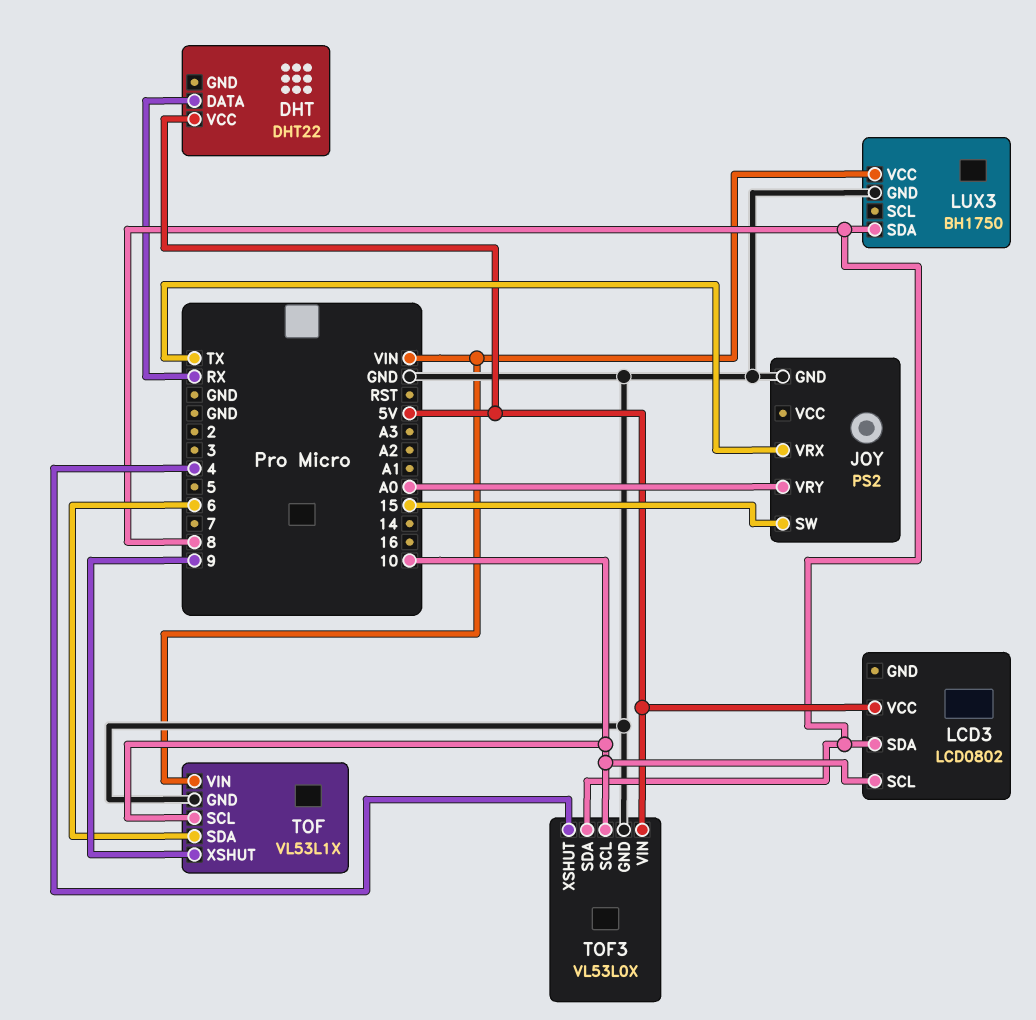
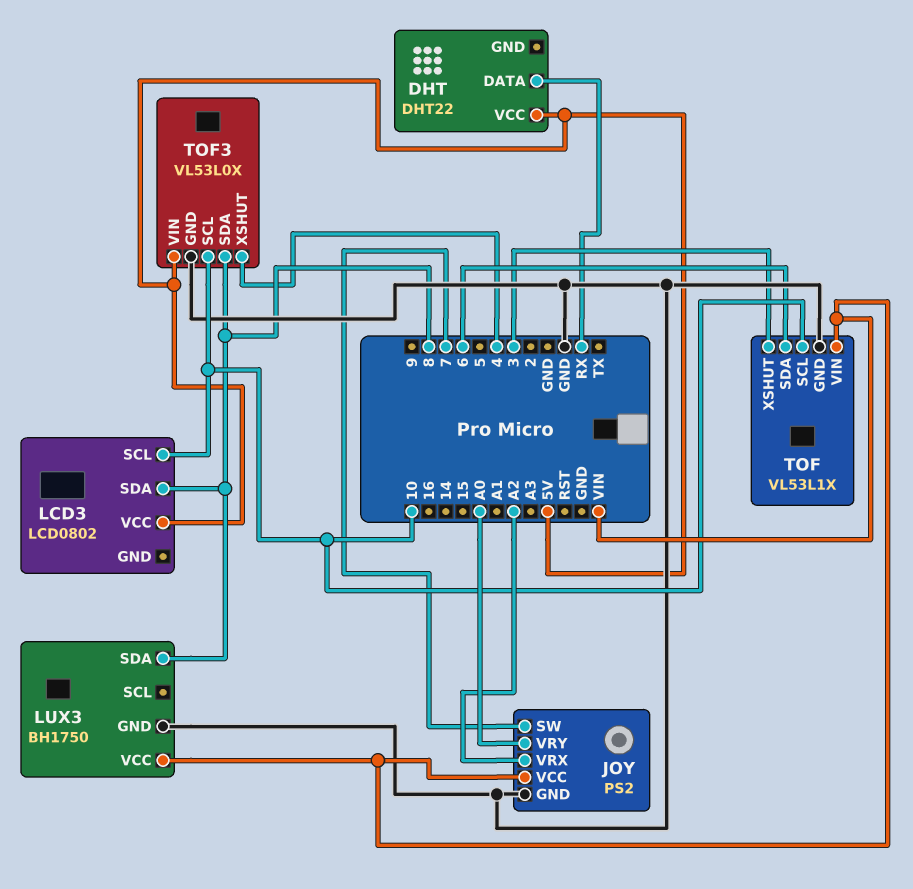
JOY pin SW: 15 -> 7
JOY pin VCC: none -> VIN
JOY pin VRX: TX -> A2
TOF pin XSHUT: 9 -> 3

